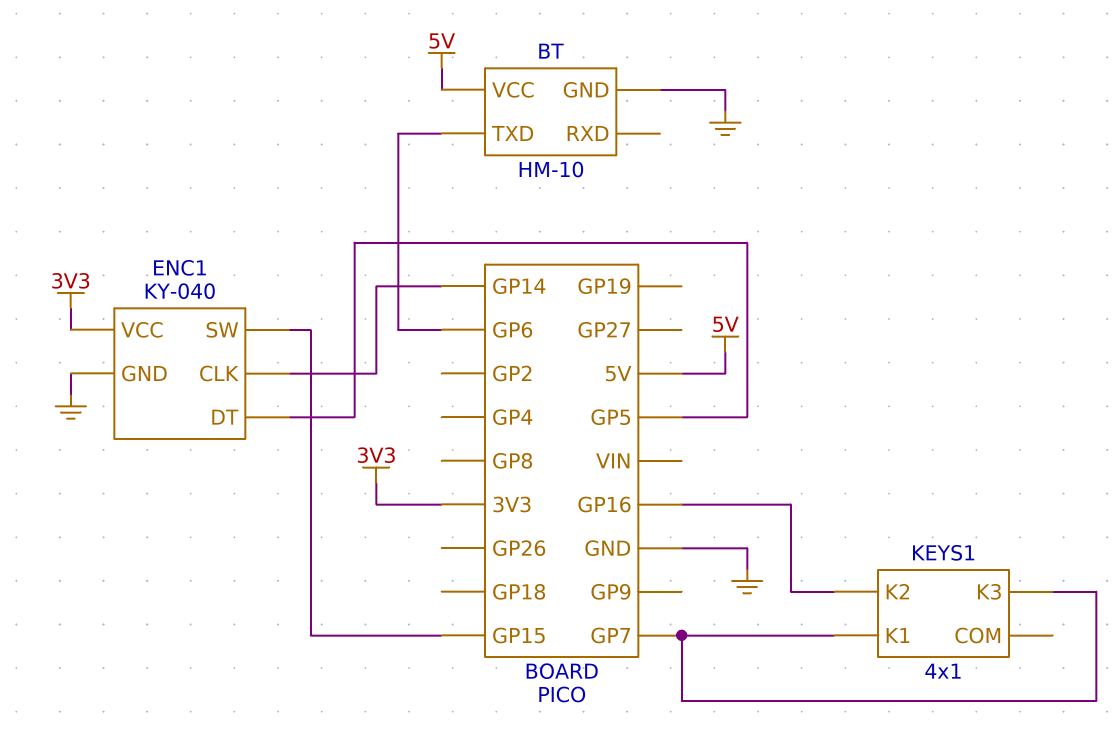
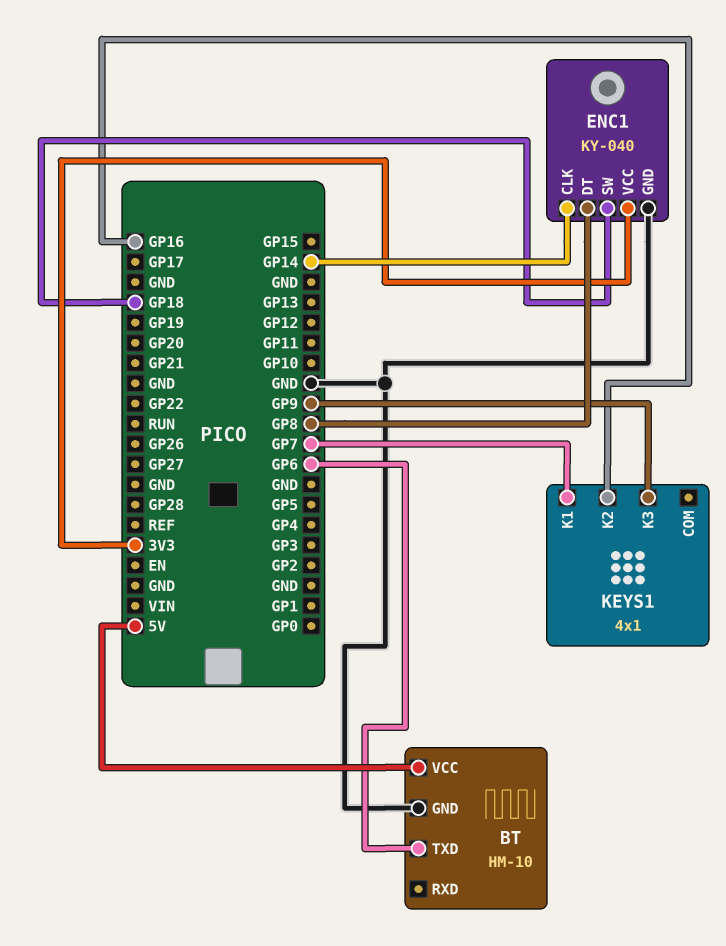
ENC1 pin DT: GP5 -> GP8
ENC1 pin SW: GP15 -> GP18
KEYS1 pin K3: GP7 -> GP9

